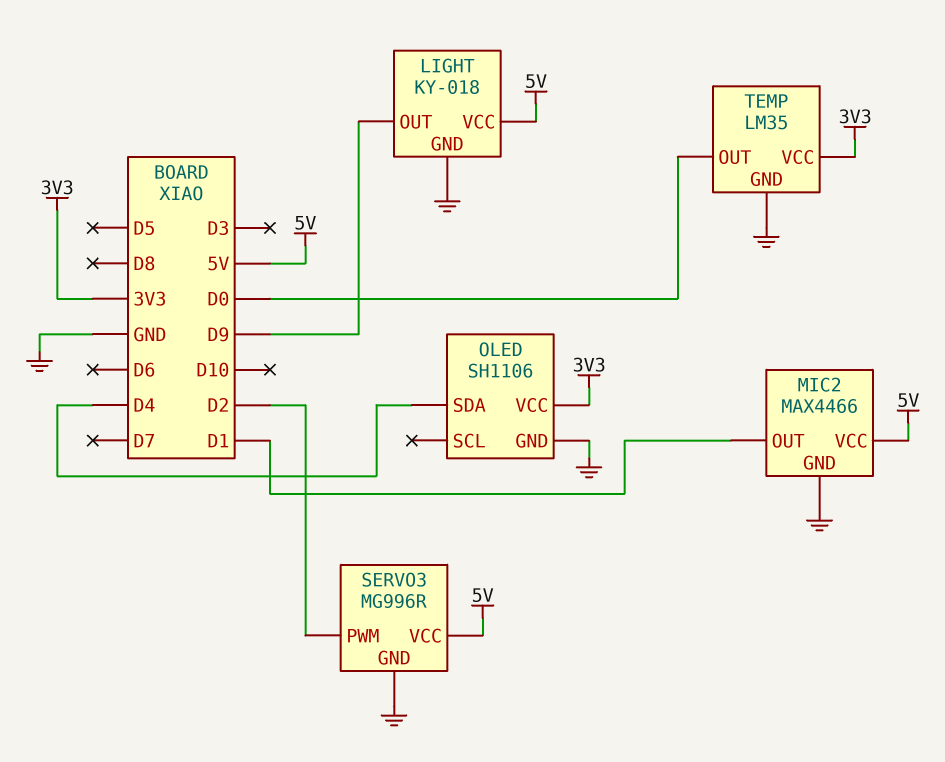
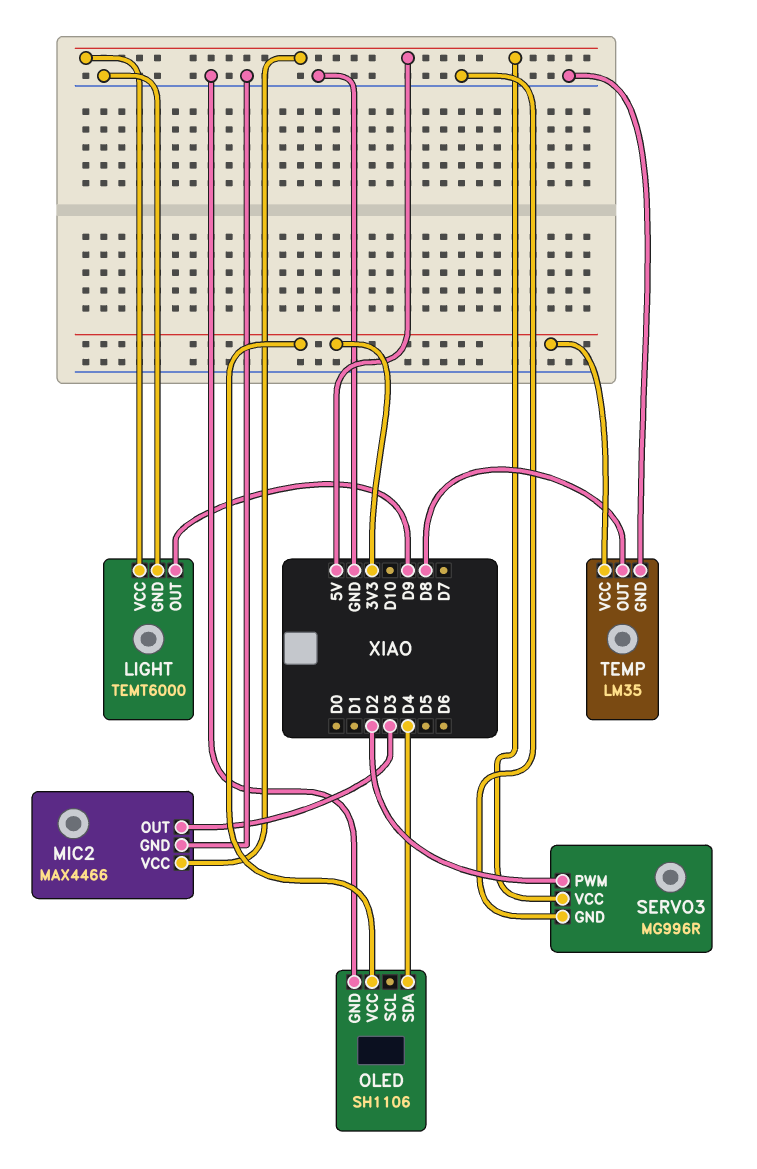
LIGHT: KY-018 -> TEMT6000
MIC2 pin OUT: D1 -> D3
TEMP pin OUT: D0 -> D8

